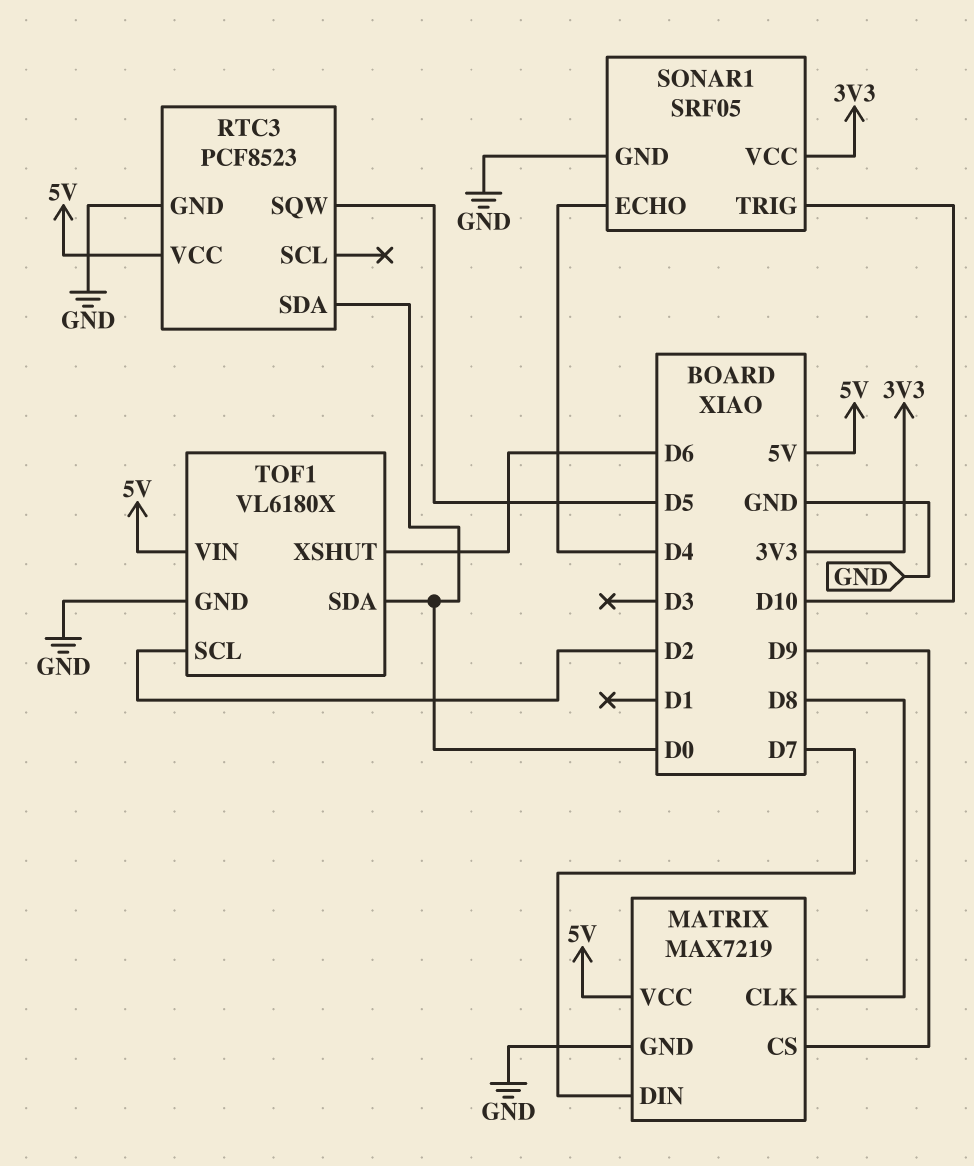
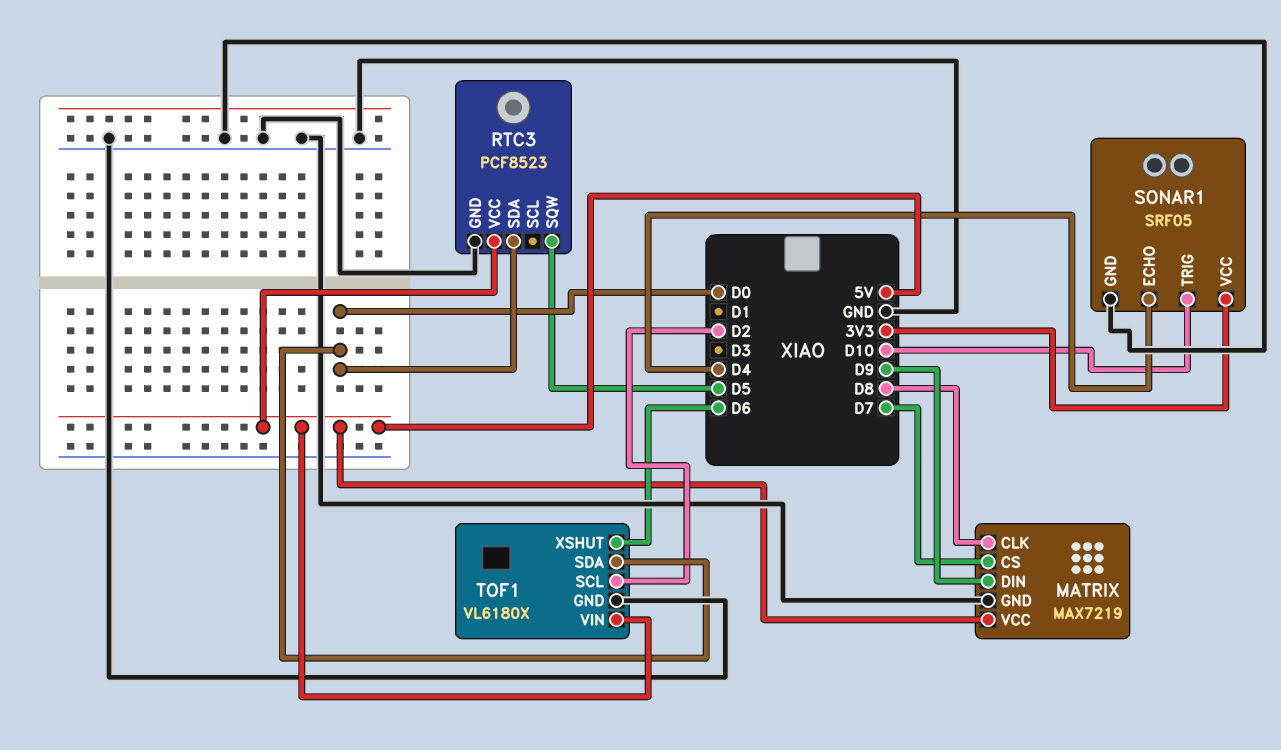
MATRIX pin CS: D9 -> D7
MATRIX pin DIN: D7 -> D9

